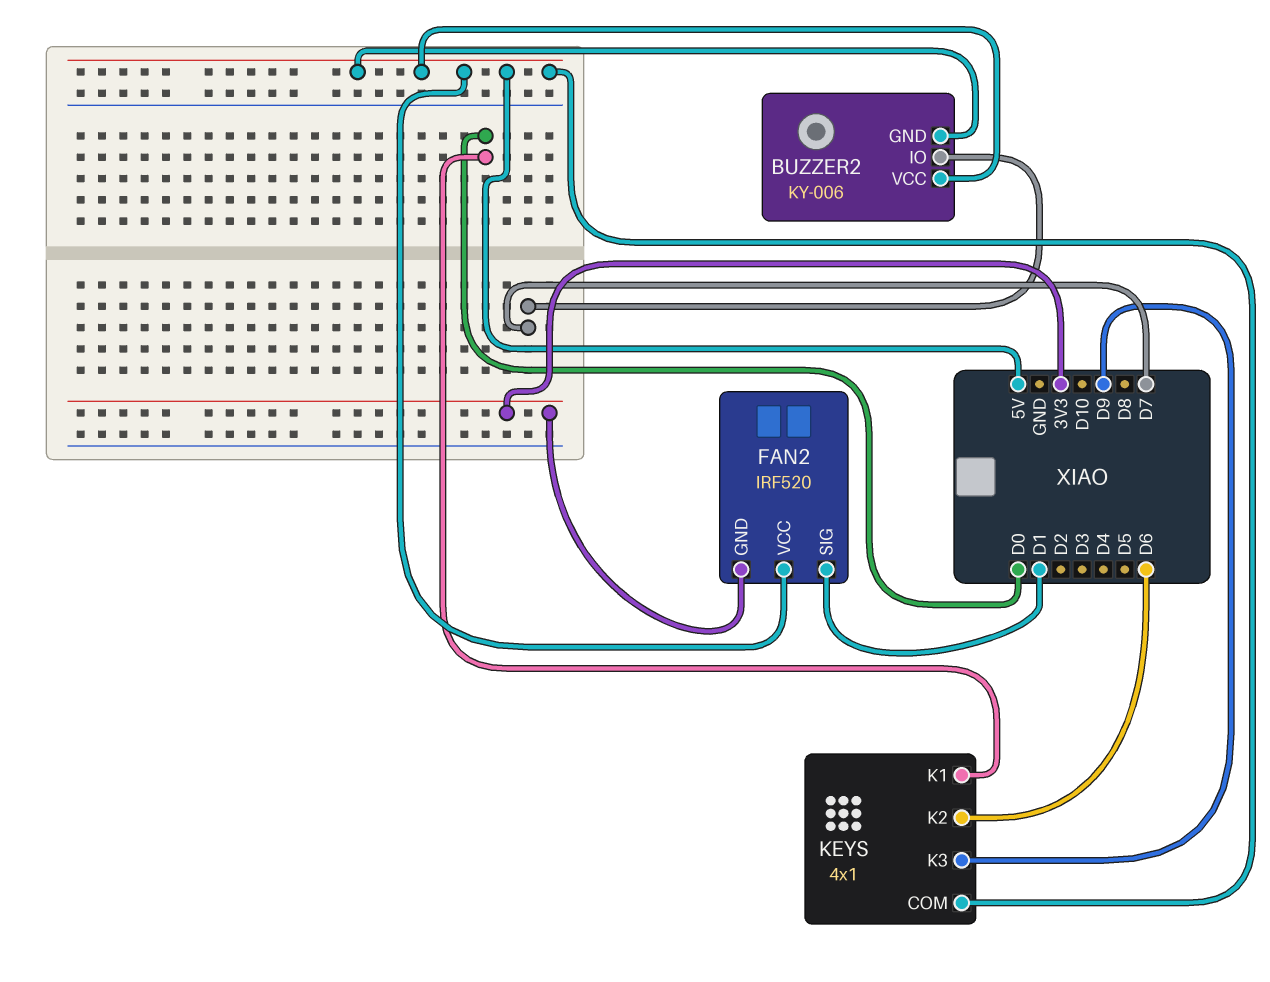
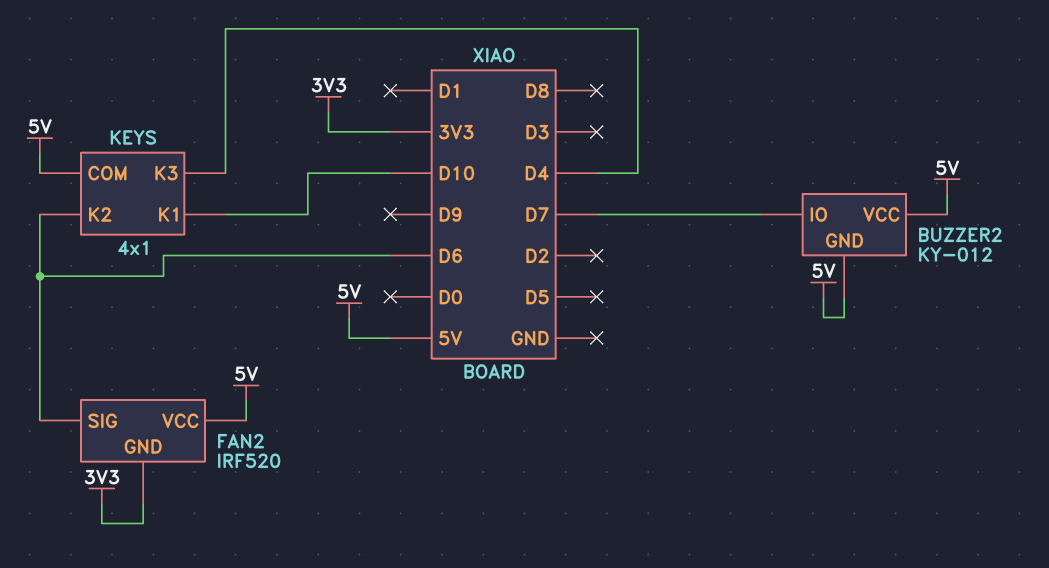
BUZZER2: KY-006 -> KY-012
FAN2 pin SIG: D1 -> D6
KEYS pin K1: D0 -> D10
KEYS pin K3: D9 -> D4

